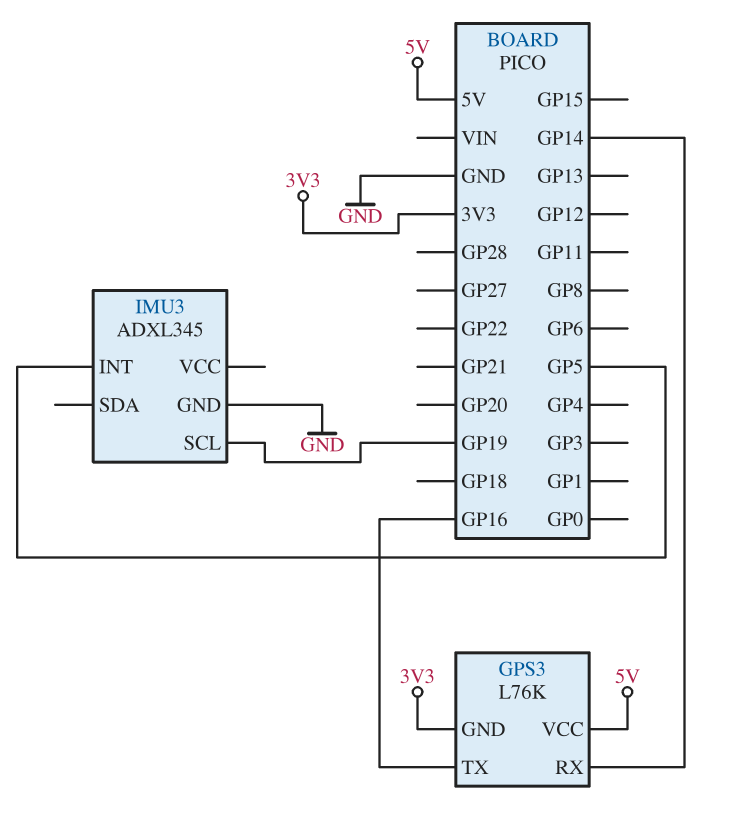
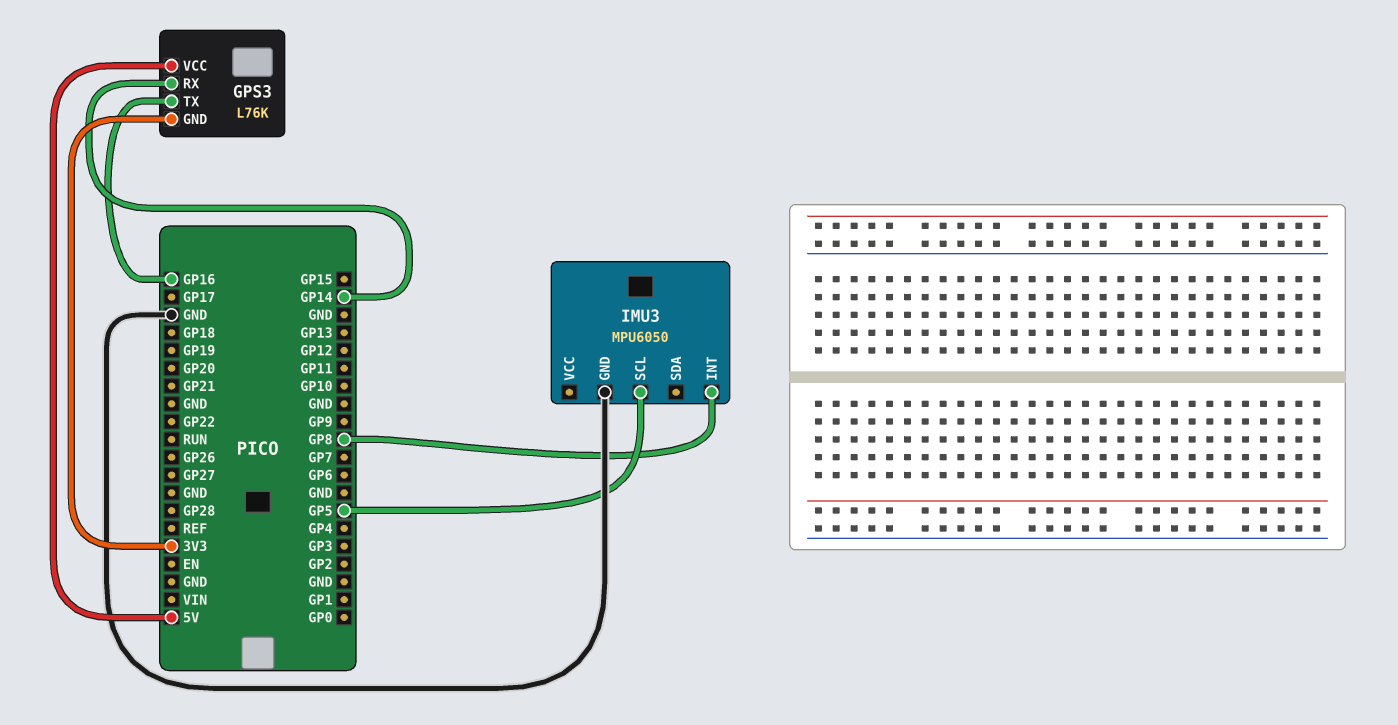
IMU3: ADXL345 -> MPU6050
IMU3 pin INT: GP5 -> GP8
IMU3 pin SCL: GP19 -> GP5

